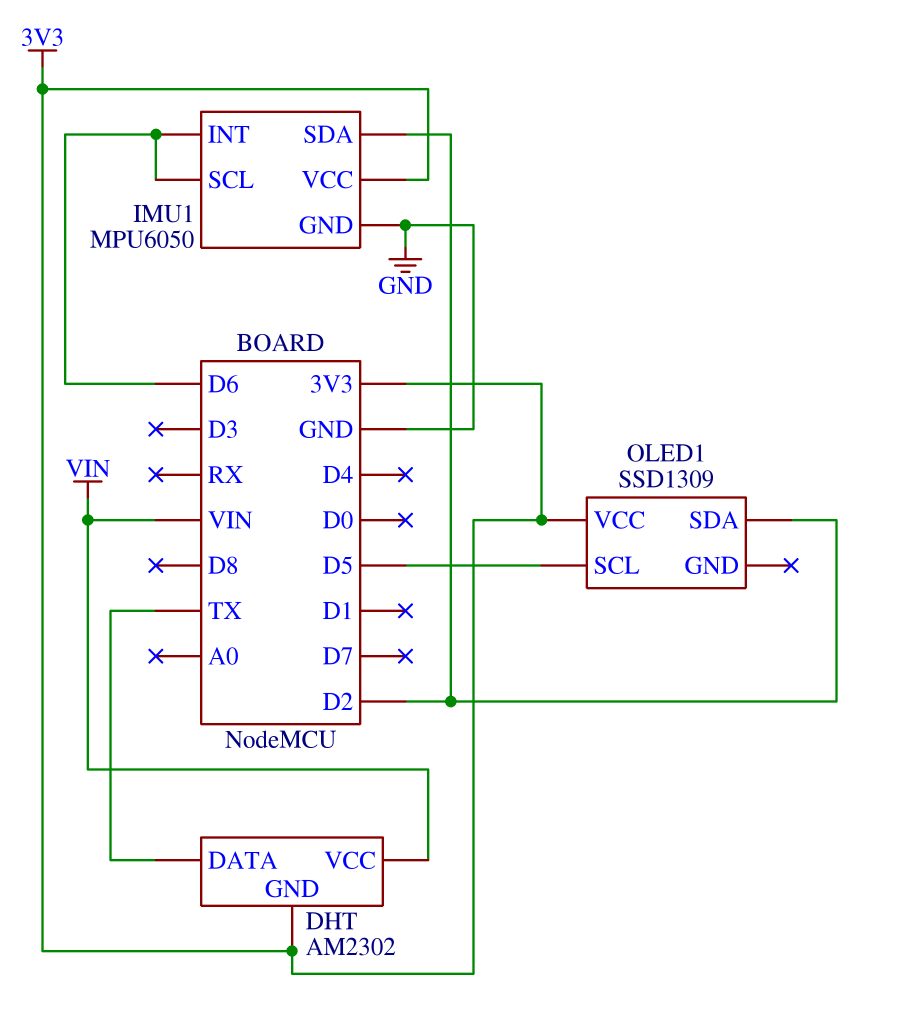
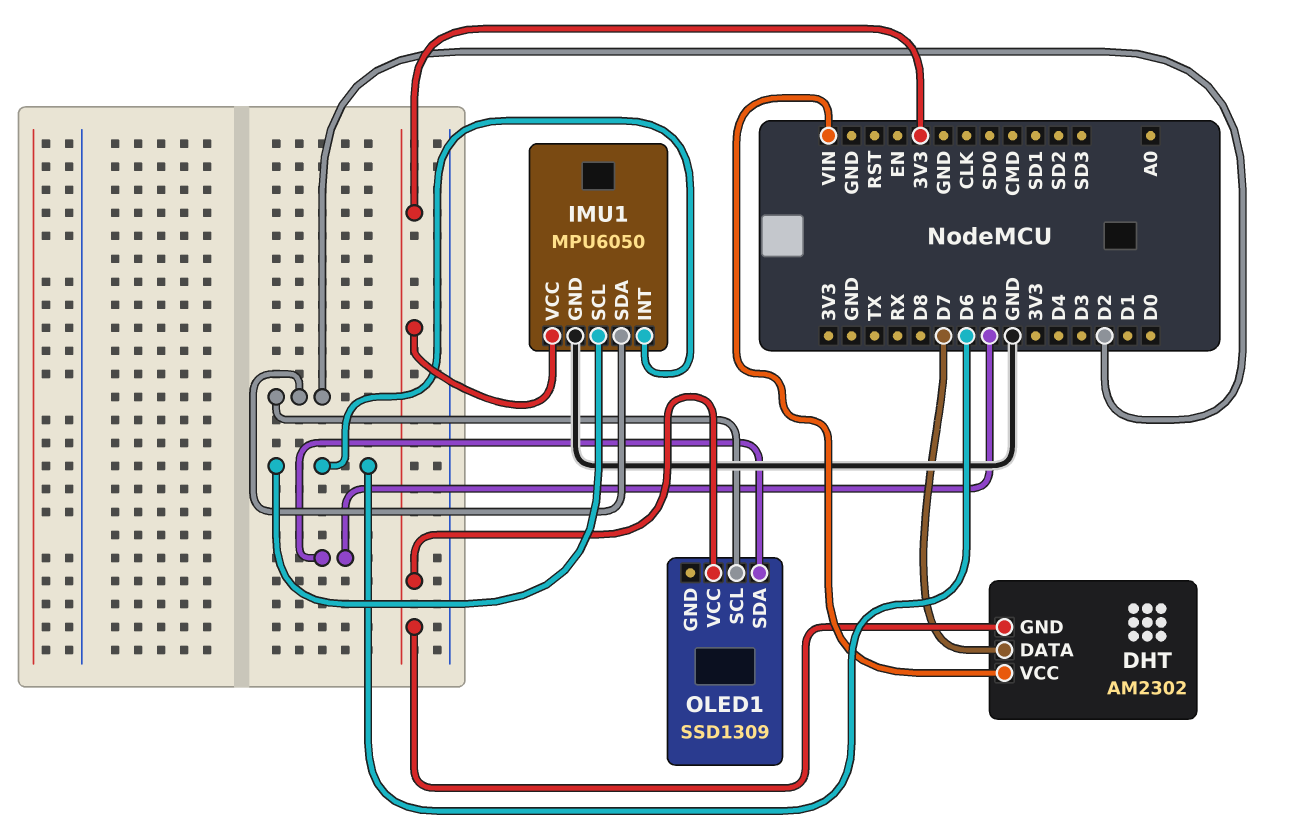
DHT pin DATA: TX -> D7
OLED1 pin SCL: D5 -> D2
OLED1 pin SDA: D2 -> D5

